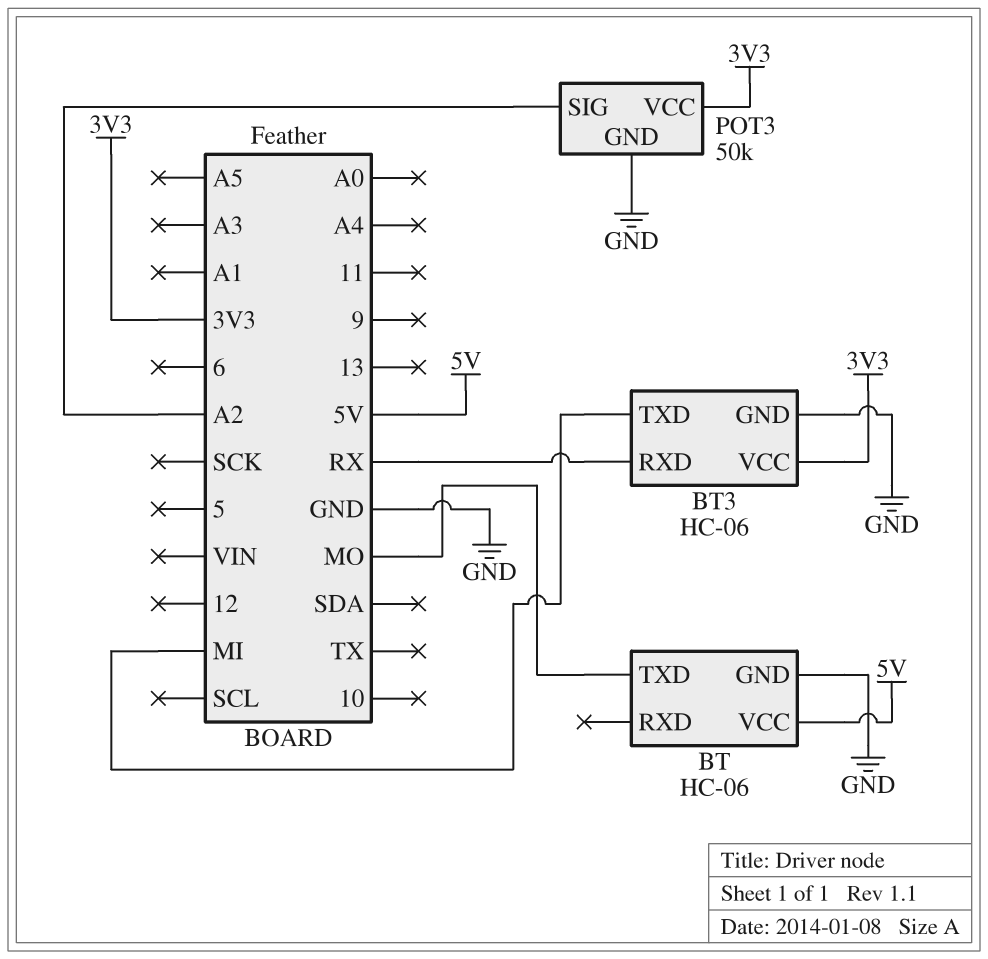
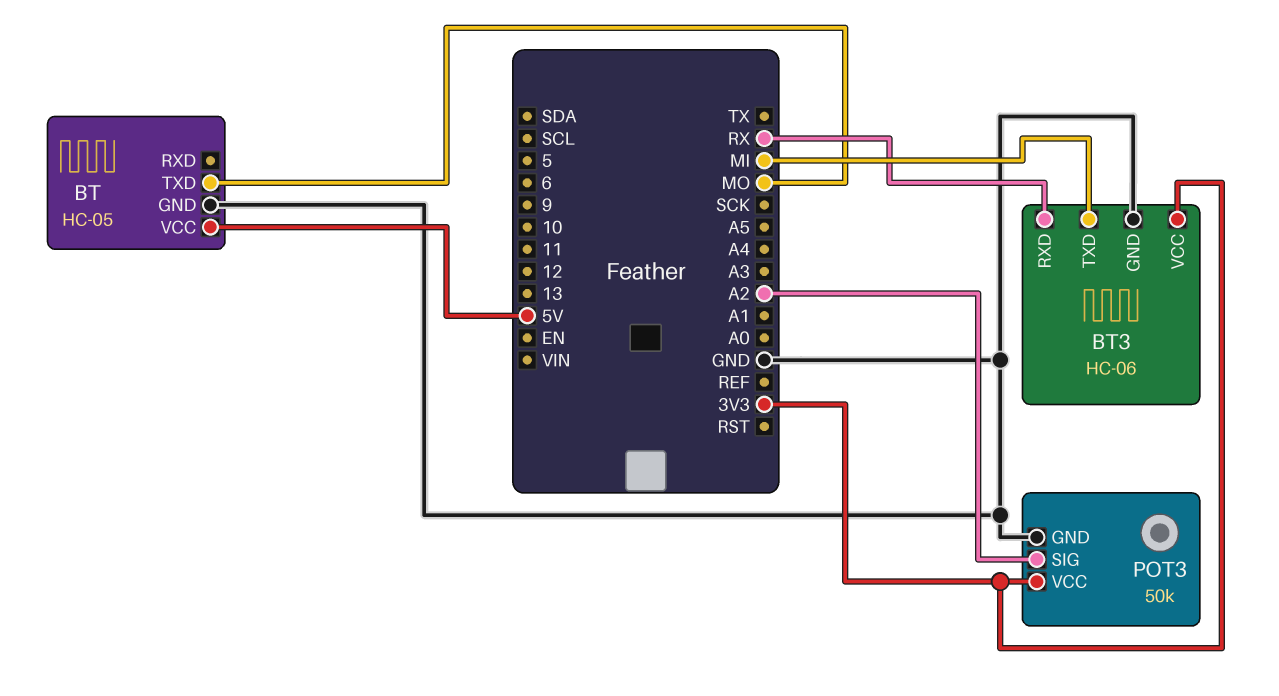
BT: HC-06 -> HC-05

